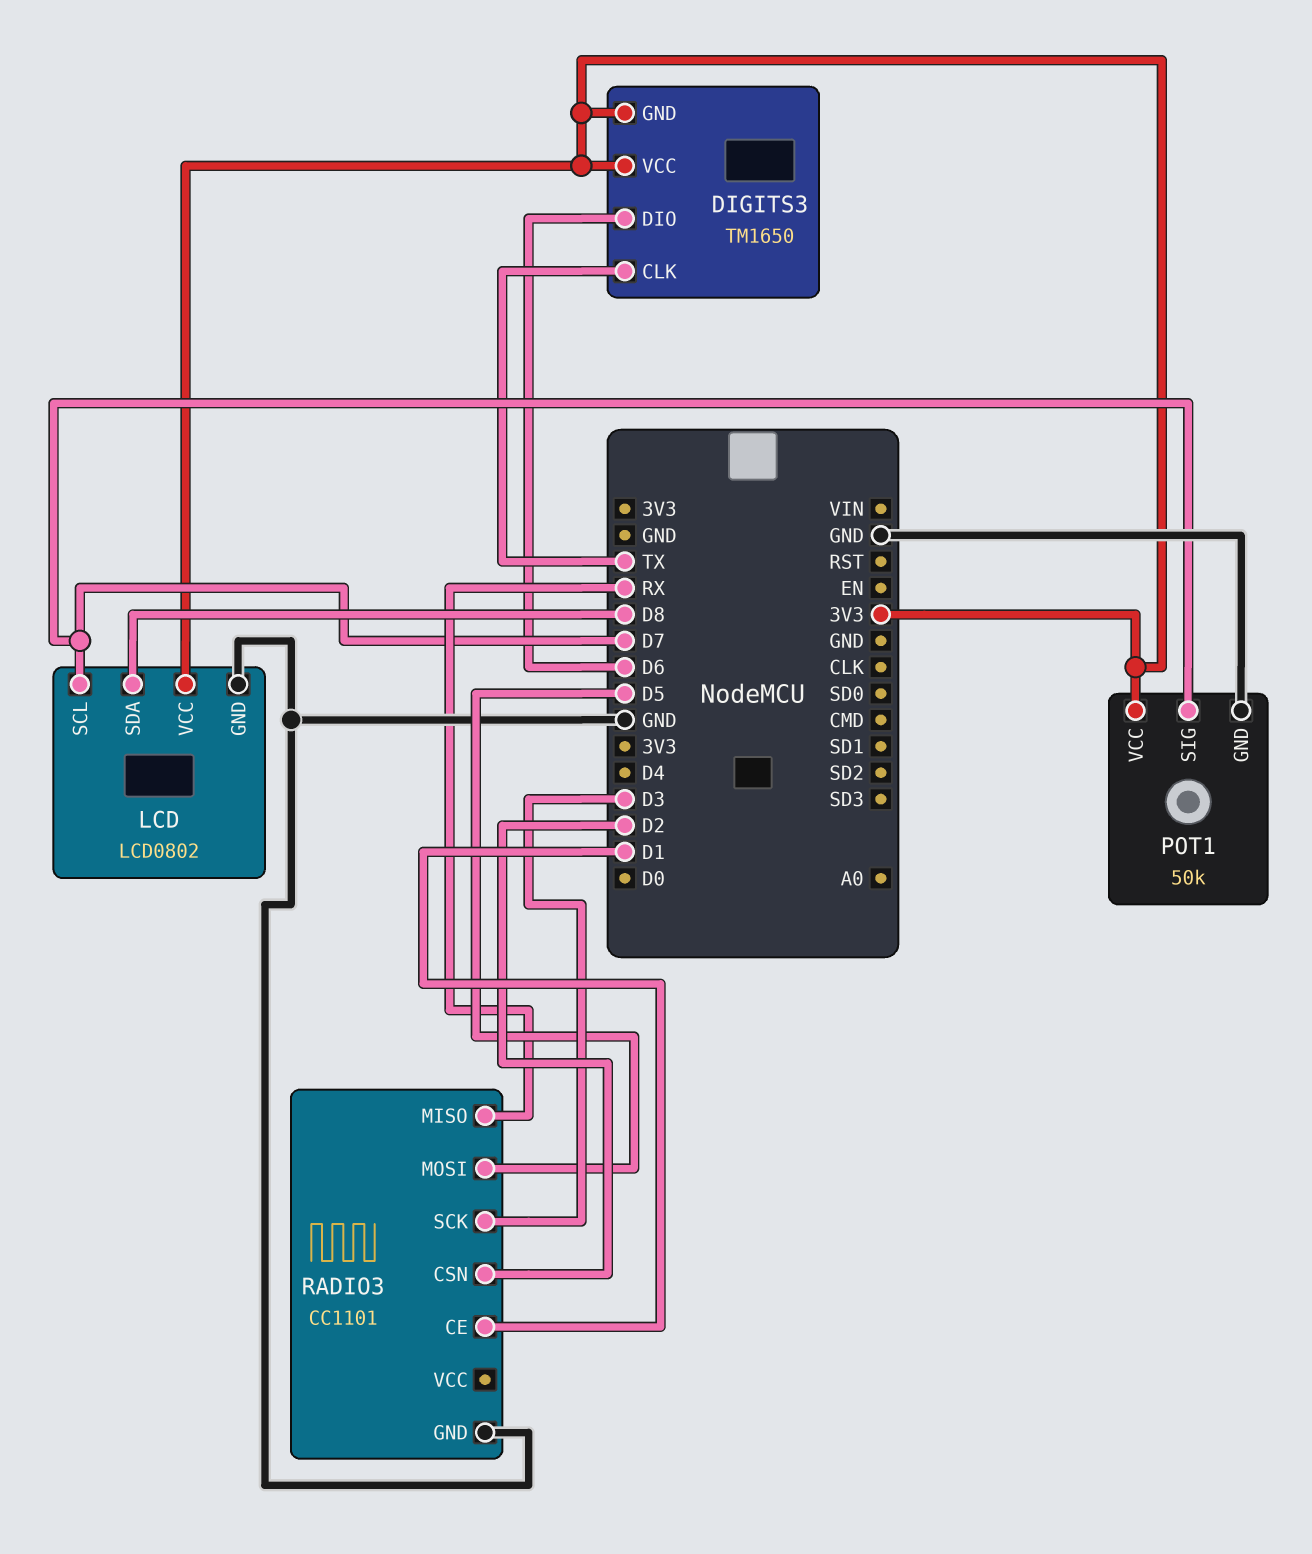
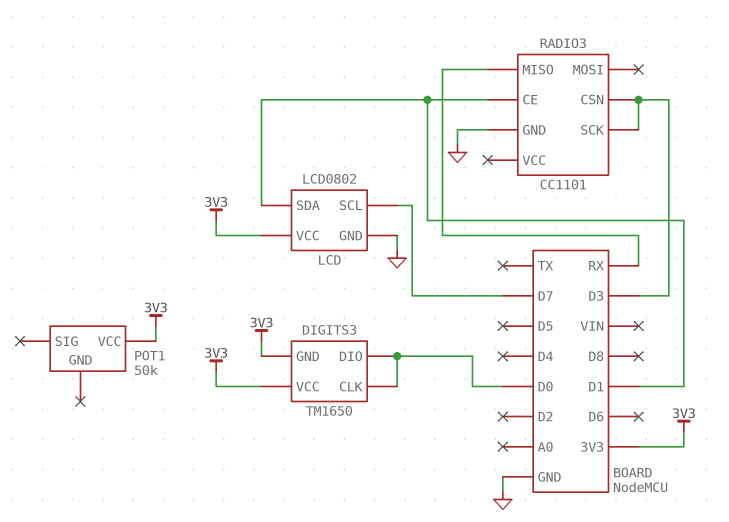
DIGITS3 pin CLK: TX -> D0
DIGITS3 pin DIO: D6 -> D0
LCD pin SDA: D8 -> D1
POT1 pin GND: GND -> none
POT1 pin SIG: D7 -> none
RADIO3 pin CSN: D2 -> D3
RADIO3 pin MOSI: D5 -> none

